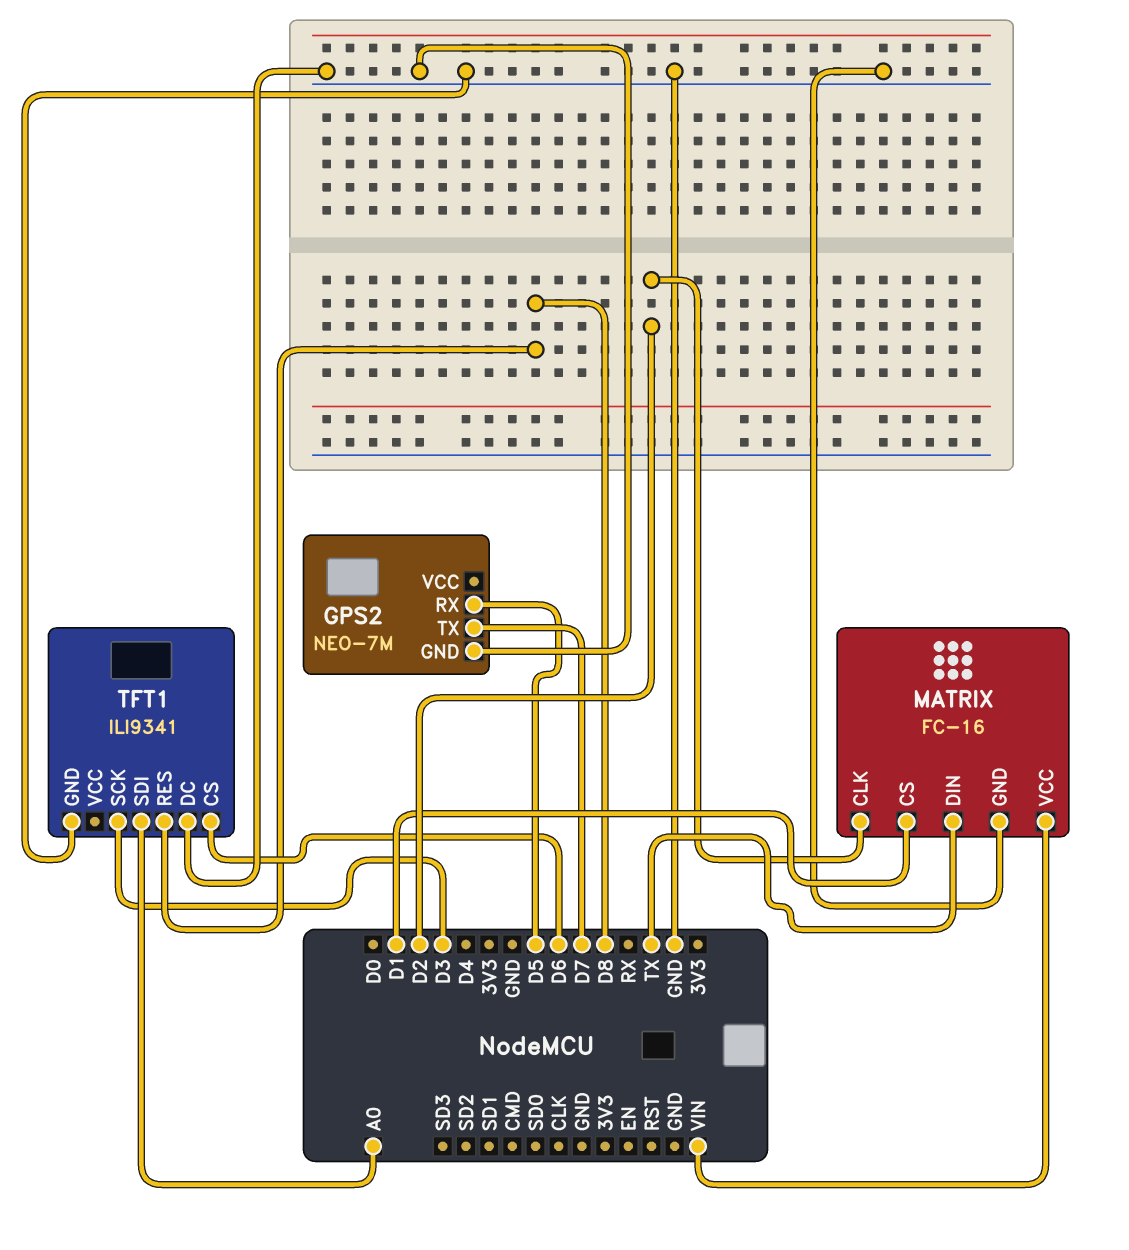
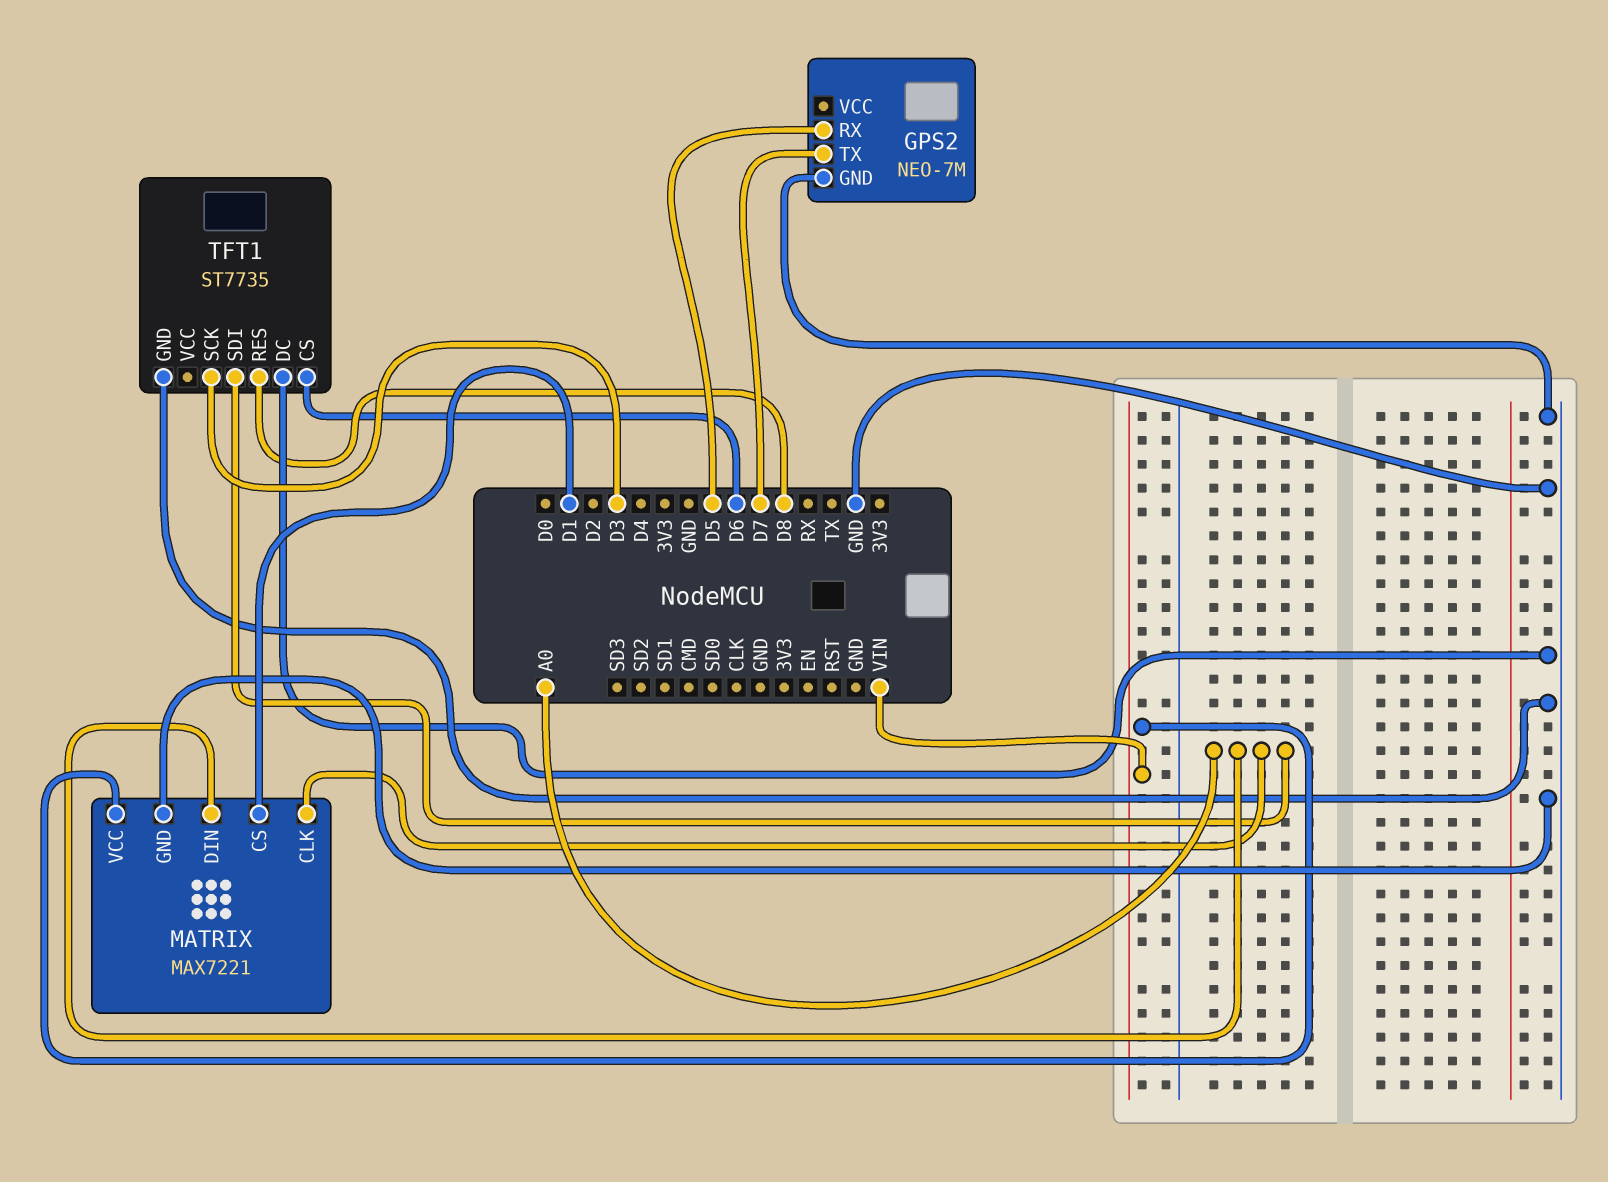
MATRIX: FC-16 -> MAX7221
MATRIX pin CLK: D2 -> A0
MATRIX pin DIN: TX -> A0
TFT1: ILI9341 -> ST7735

